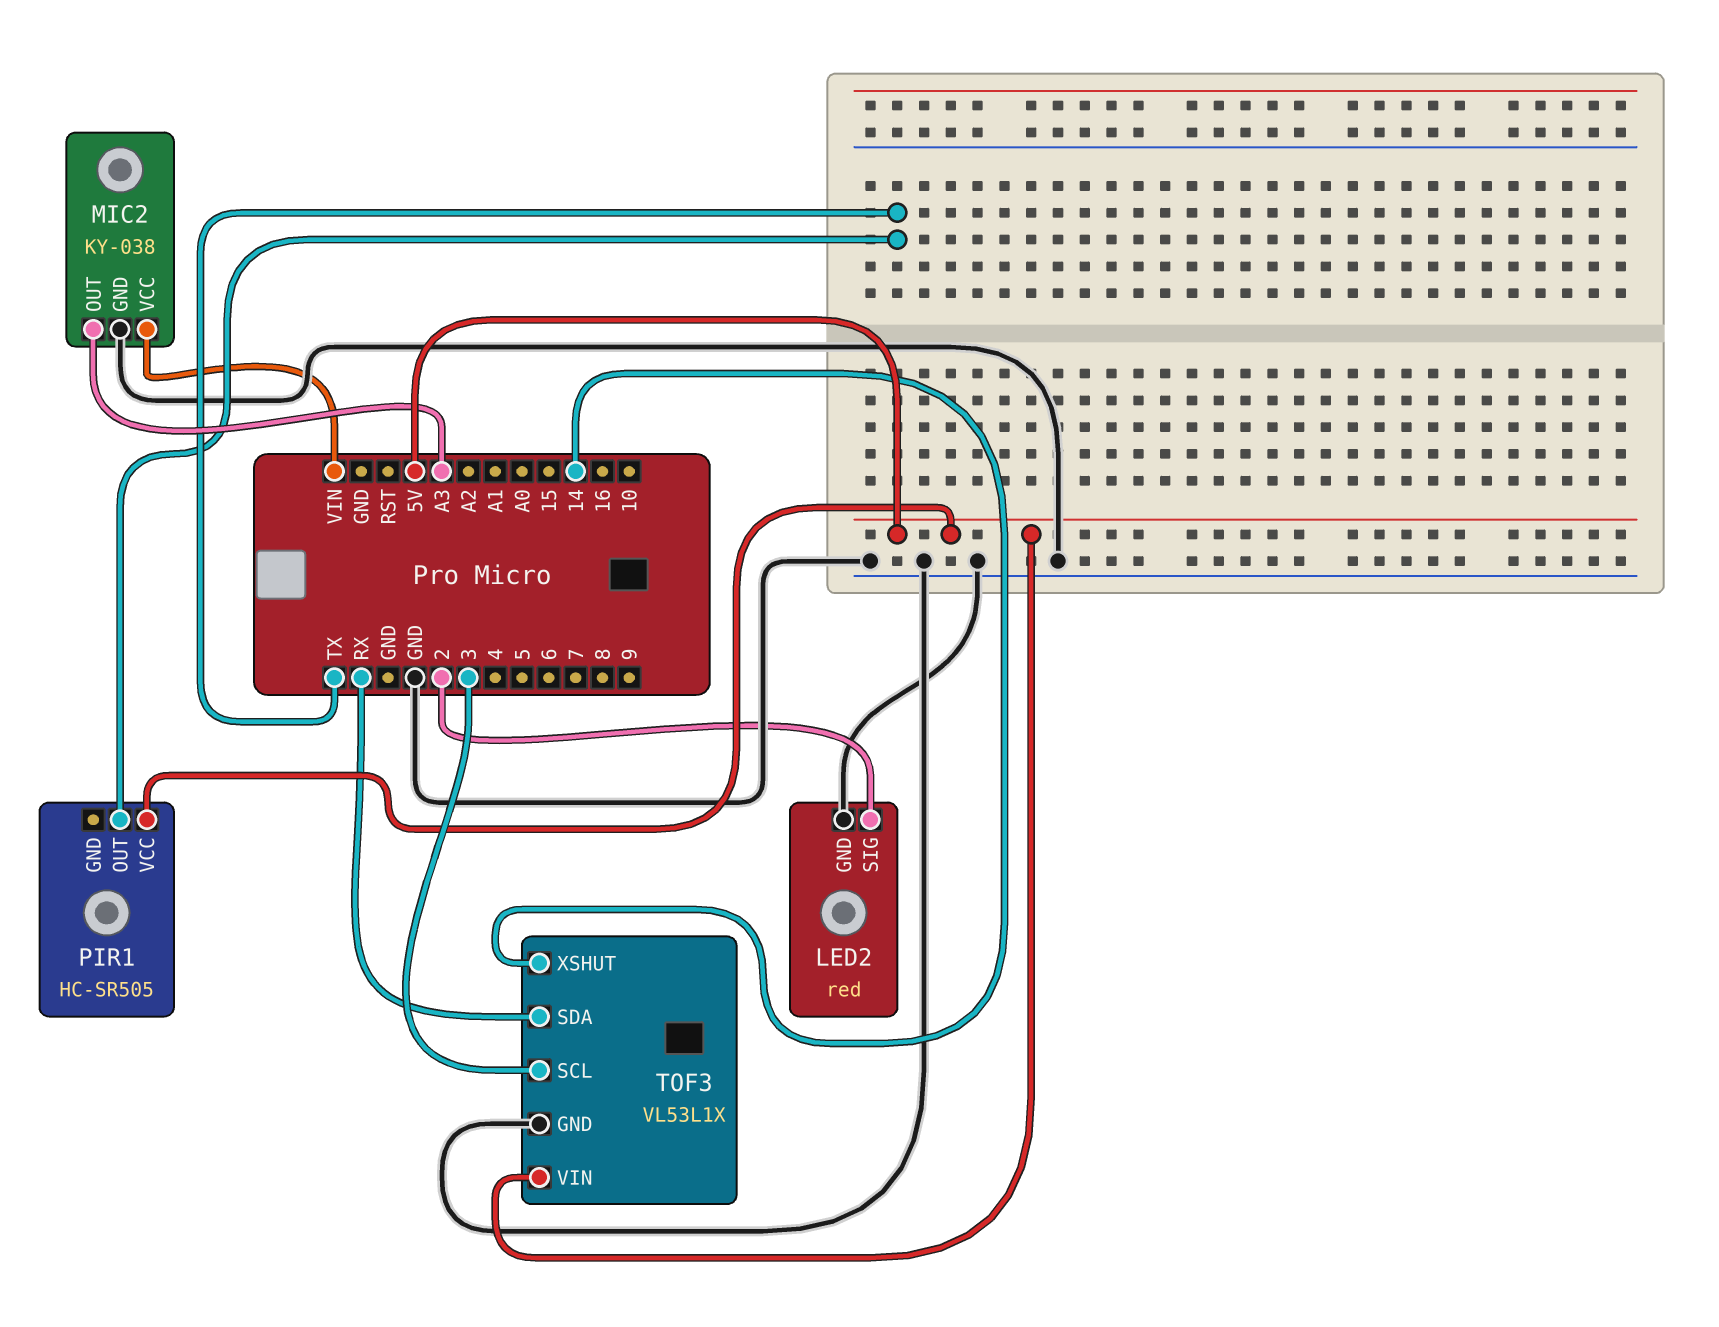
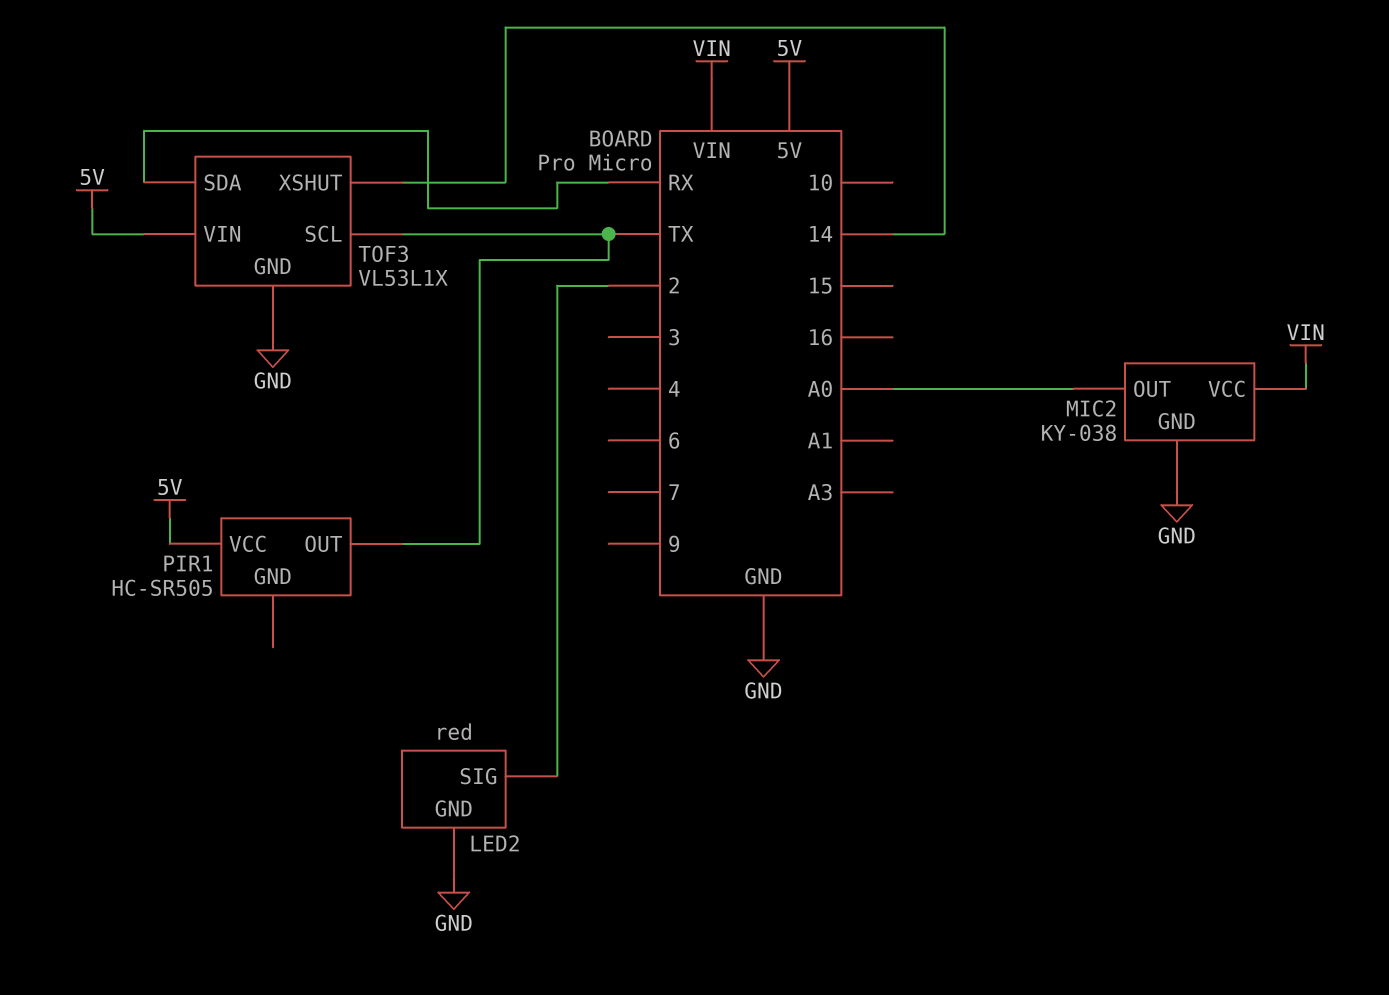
MIC2 pin OUT: A3 -> A0
TOF3 pin SCL: 3 -> TX

